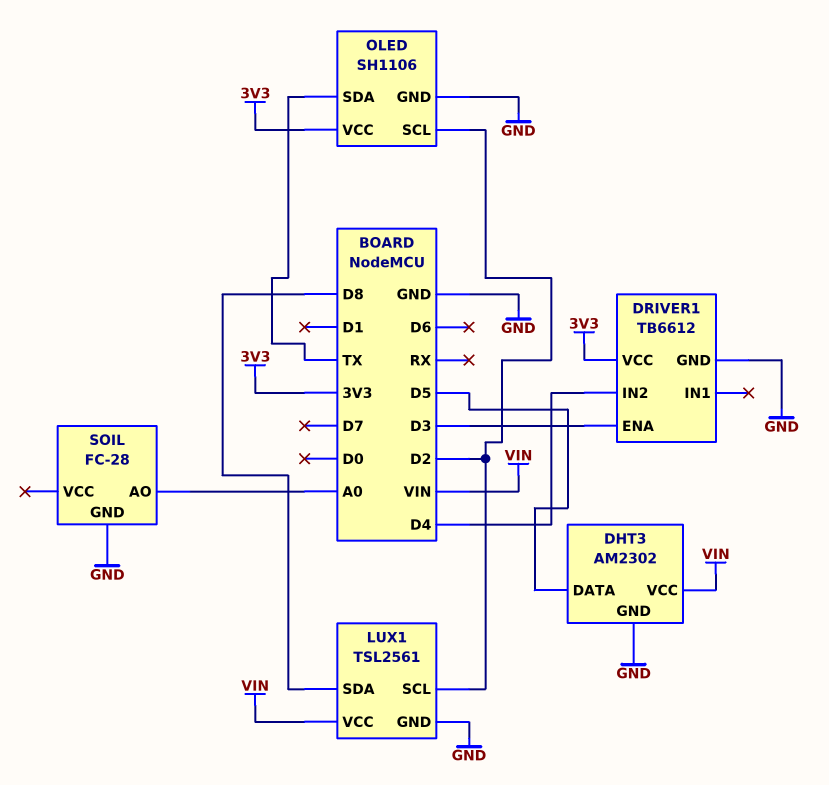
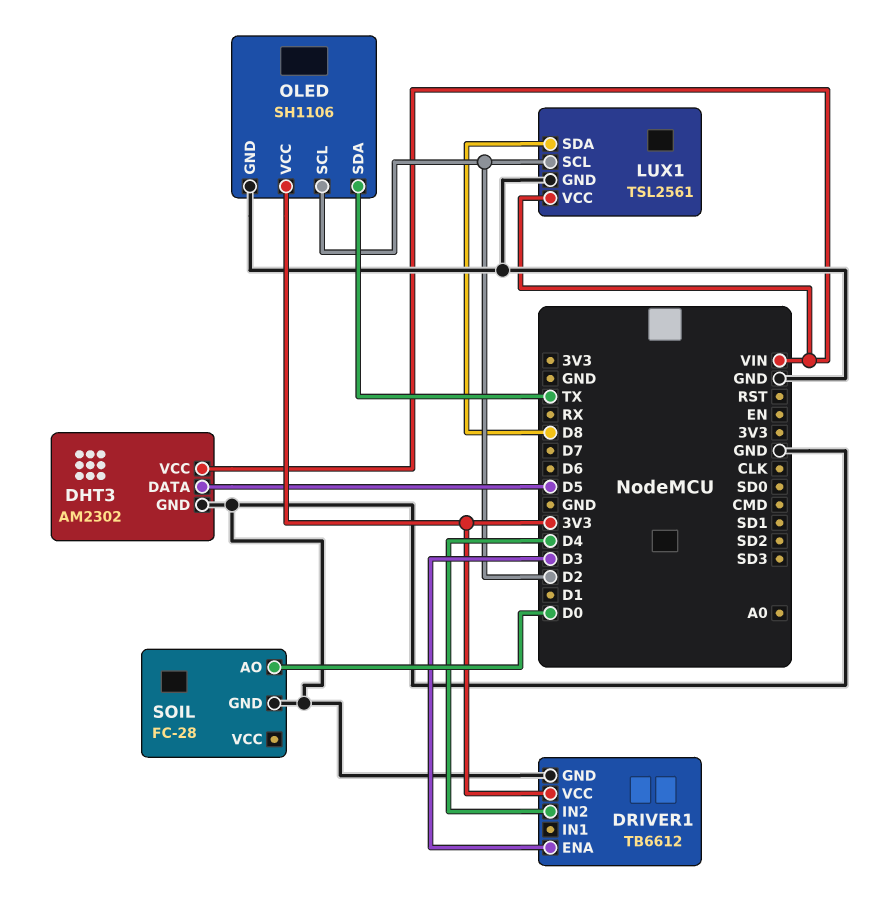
SOIL pin AO: A0 -> D0

